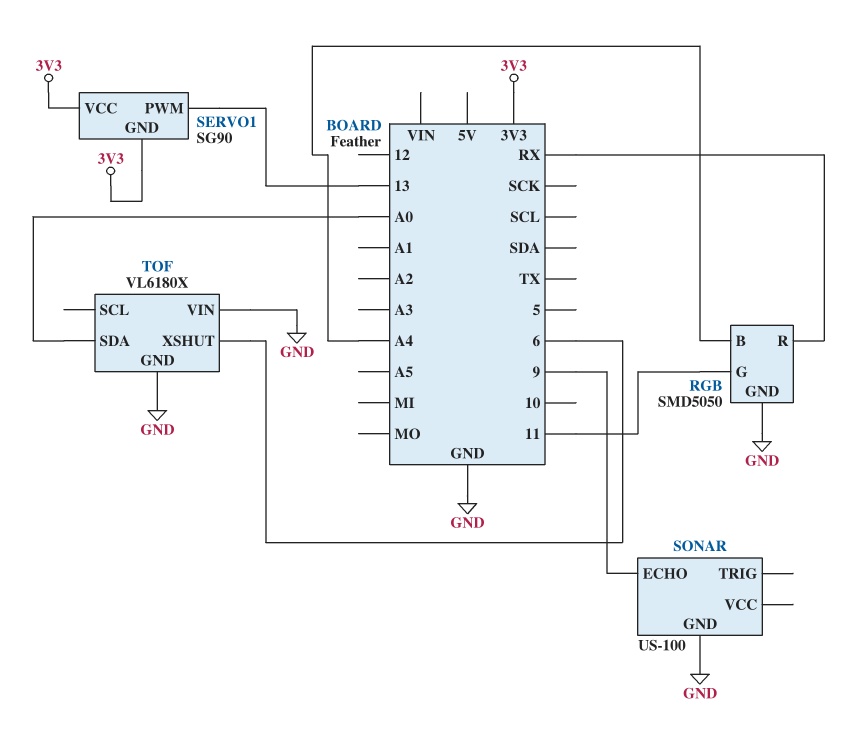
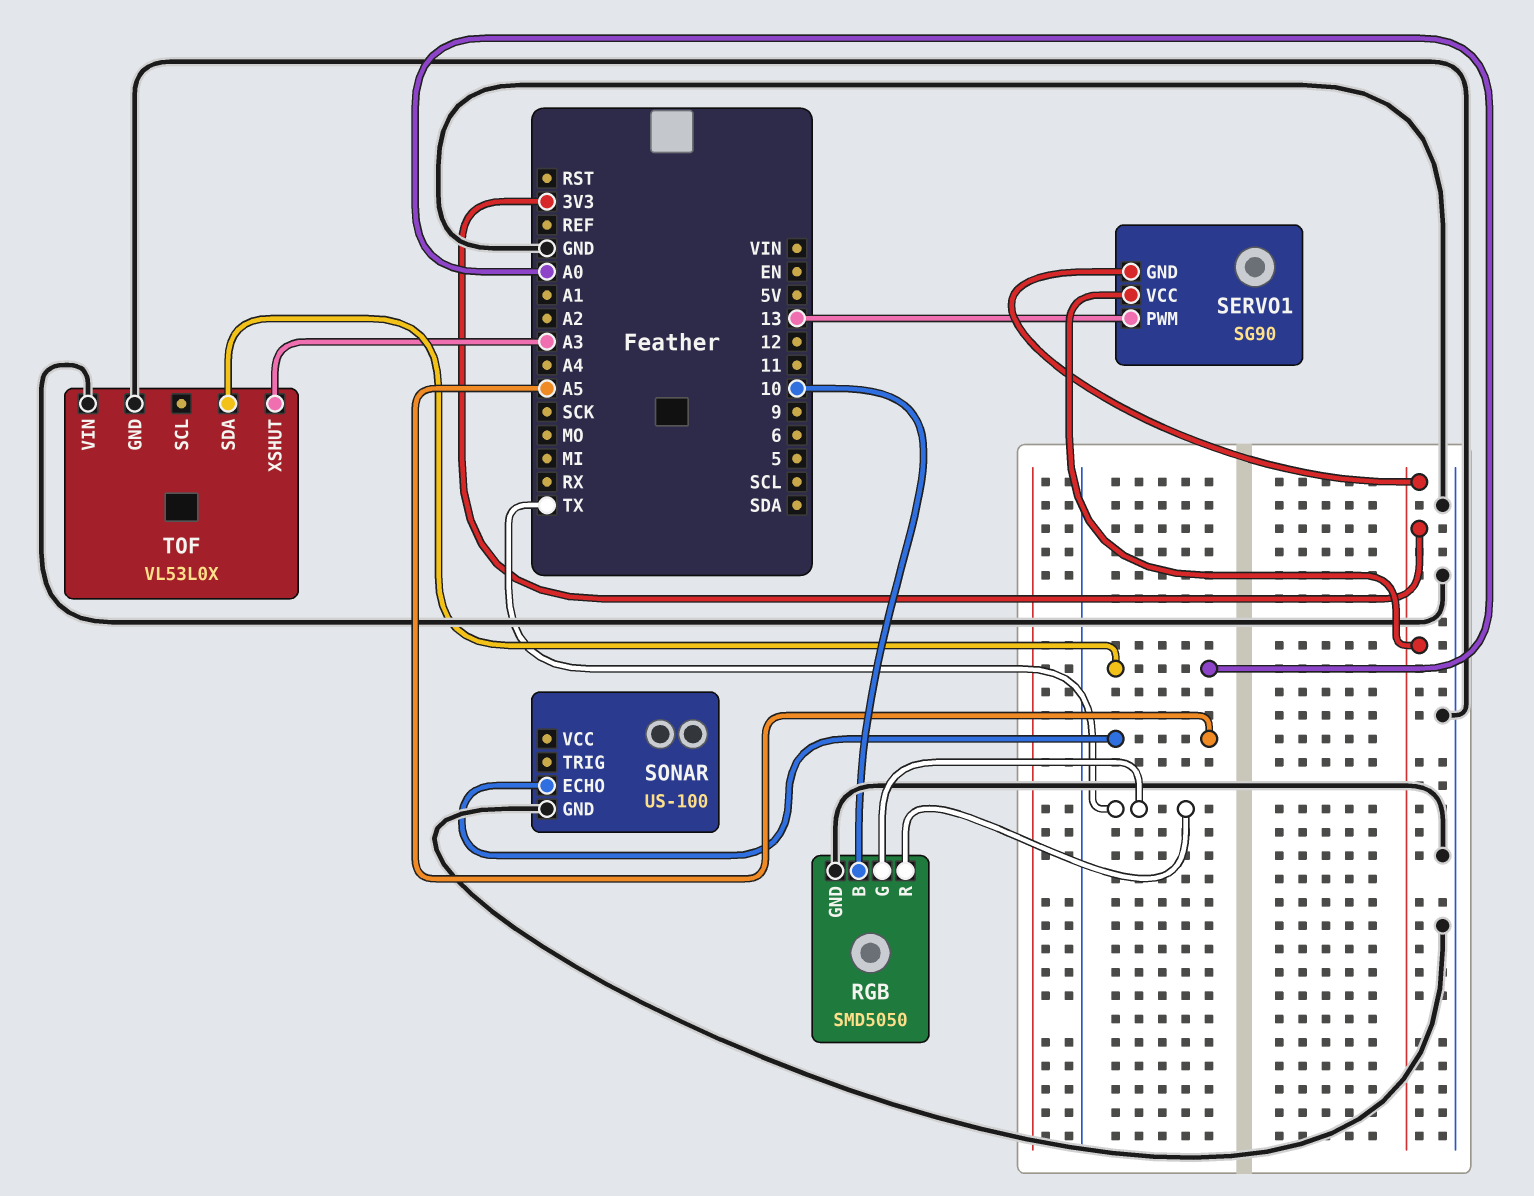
RGB pin B: A4 -> 10
RGB pin G: 11 -> TX
RGB pin R: RX -> TX
SONAR pin ECHO: 9 -> A5
TOF: VL6180X -> VL53L0X
TOF pin XSHUT: 6 -> A3

